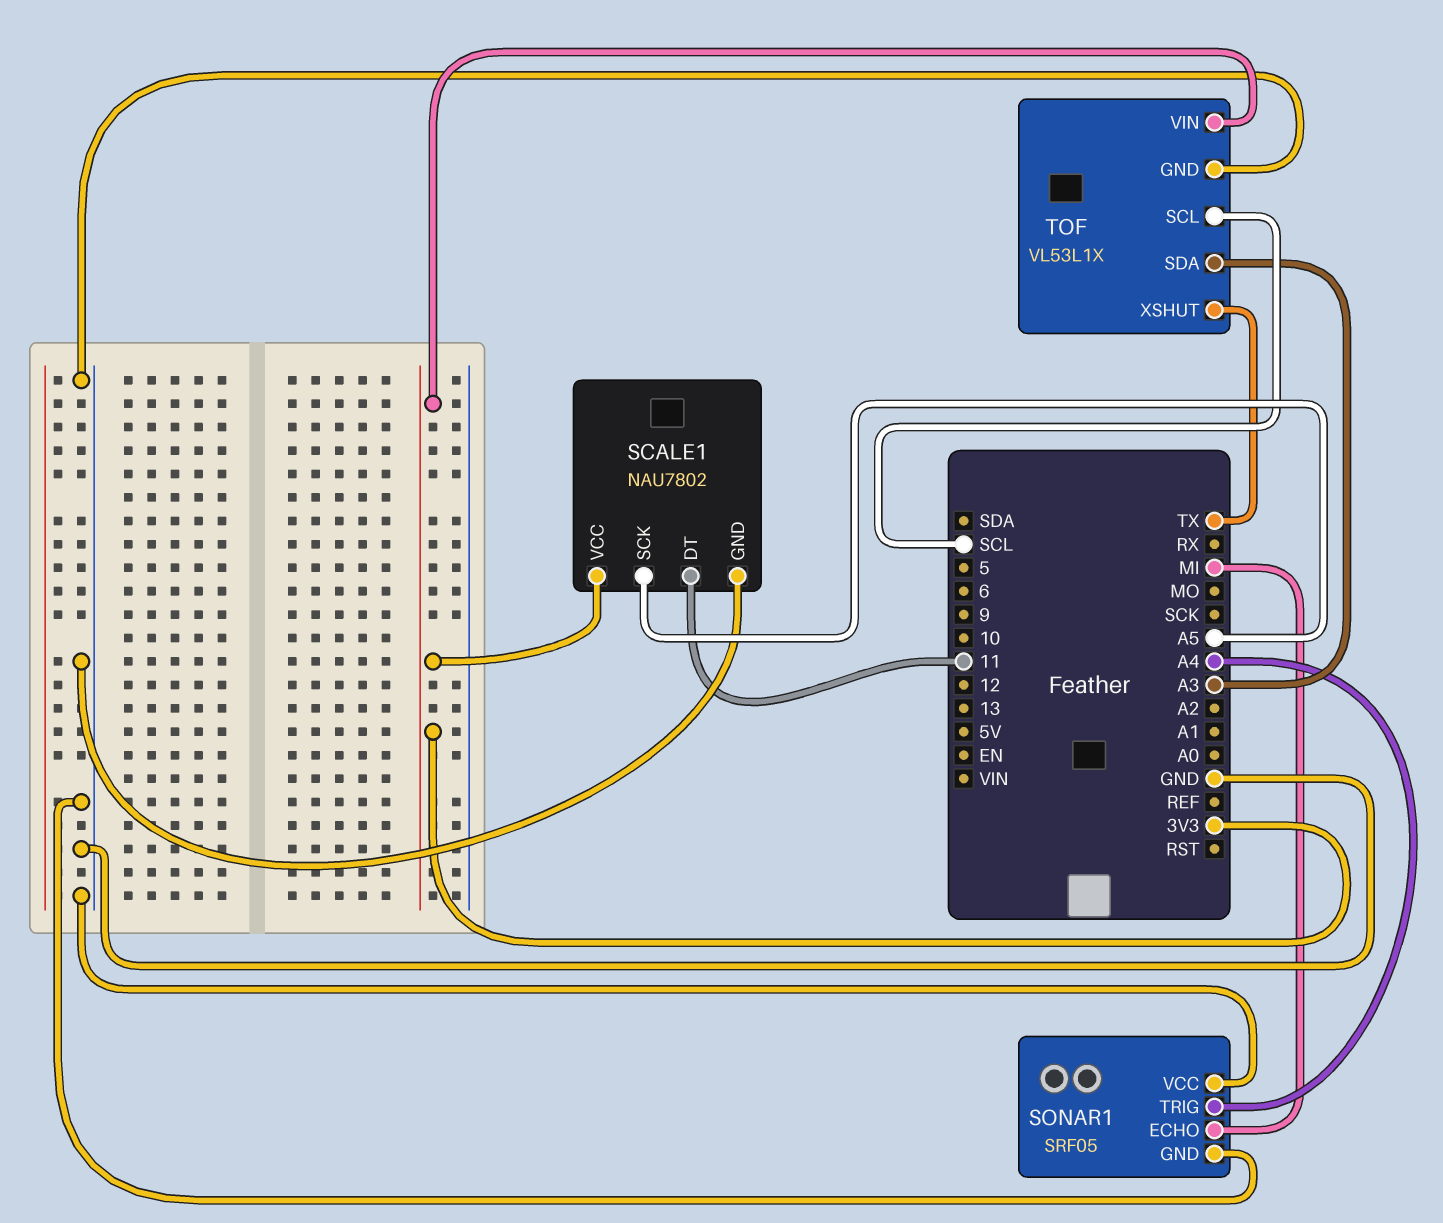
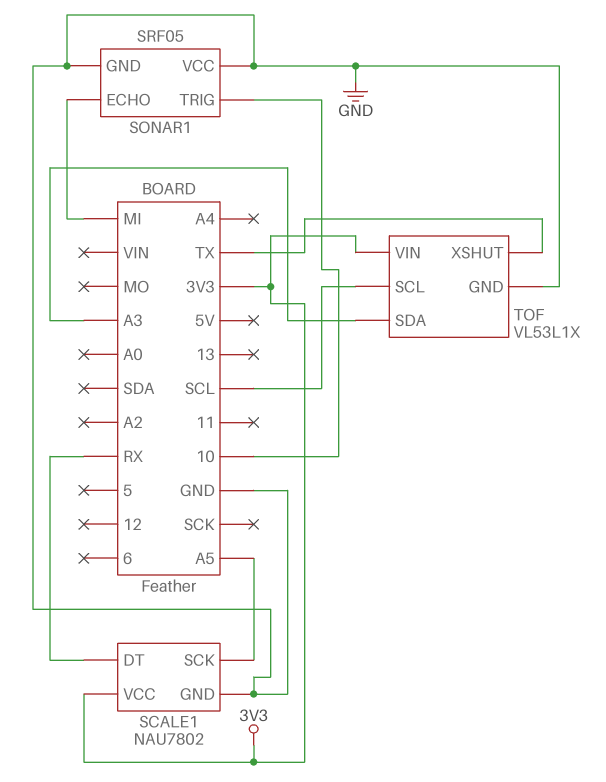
SCALE1 pin DT: 11 -> RX
SONAR1 pin TRIG: A4 -> 10

